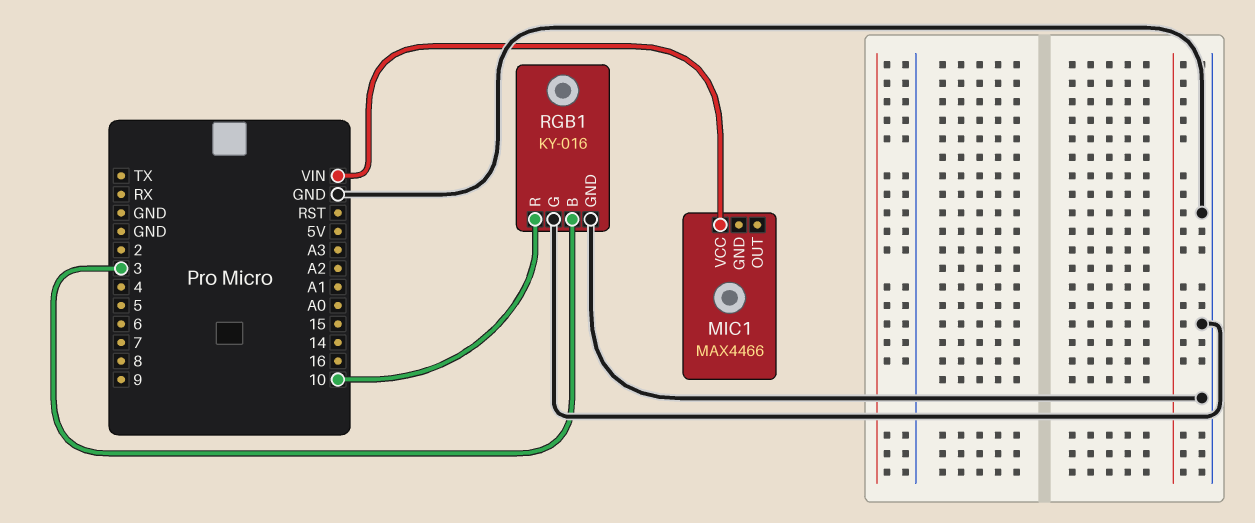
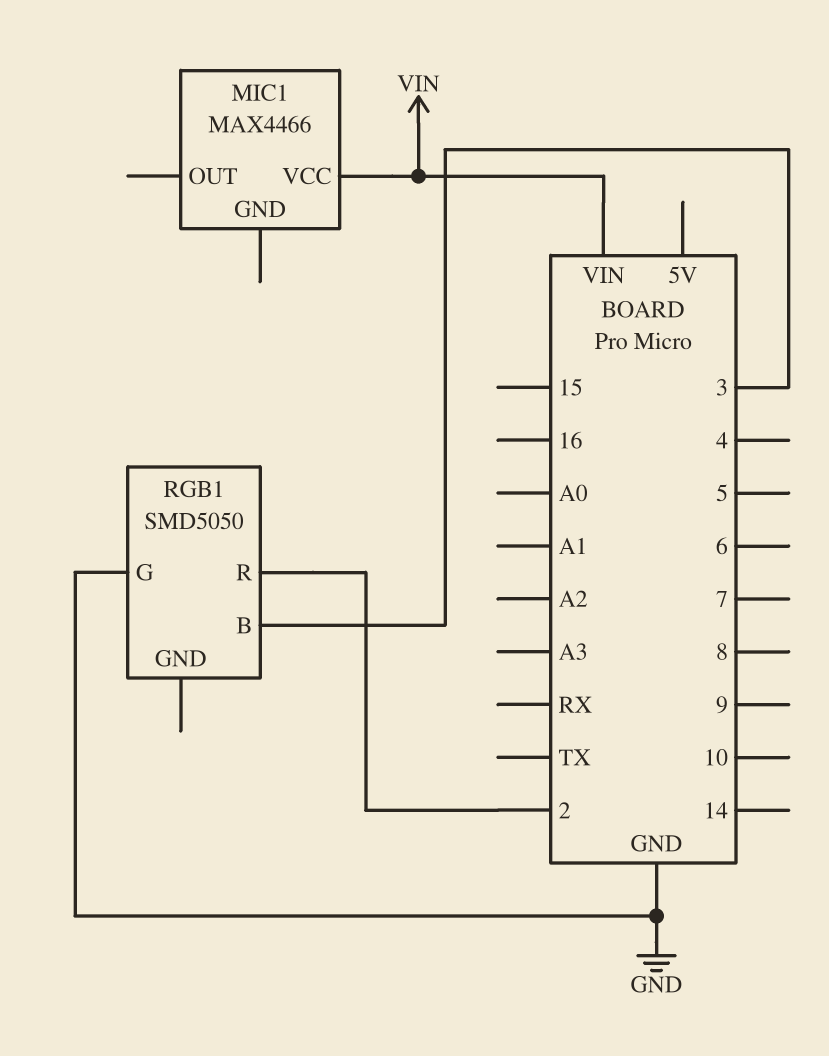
RGB1: KY-016 -> SMD5050
RGB1 pin GND: GND -> none
RGB1 pin R: 10 -> 2

